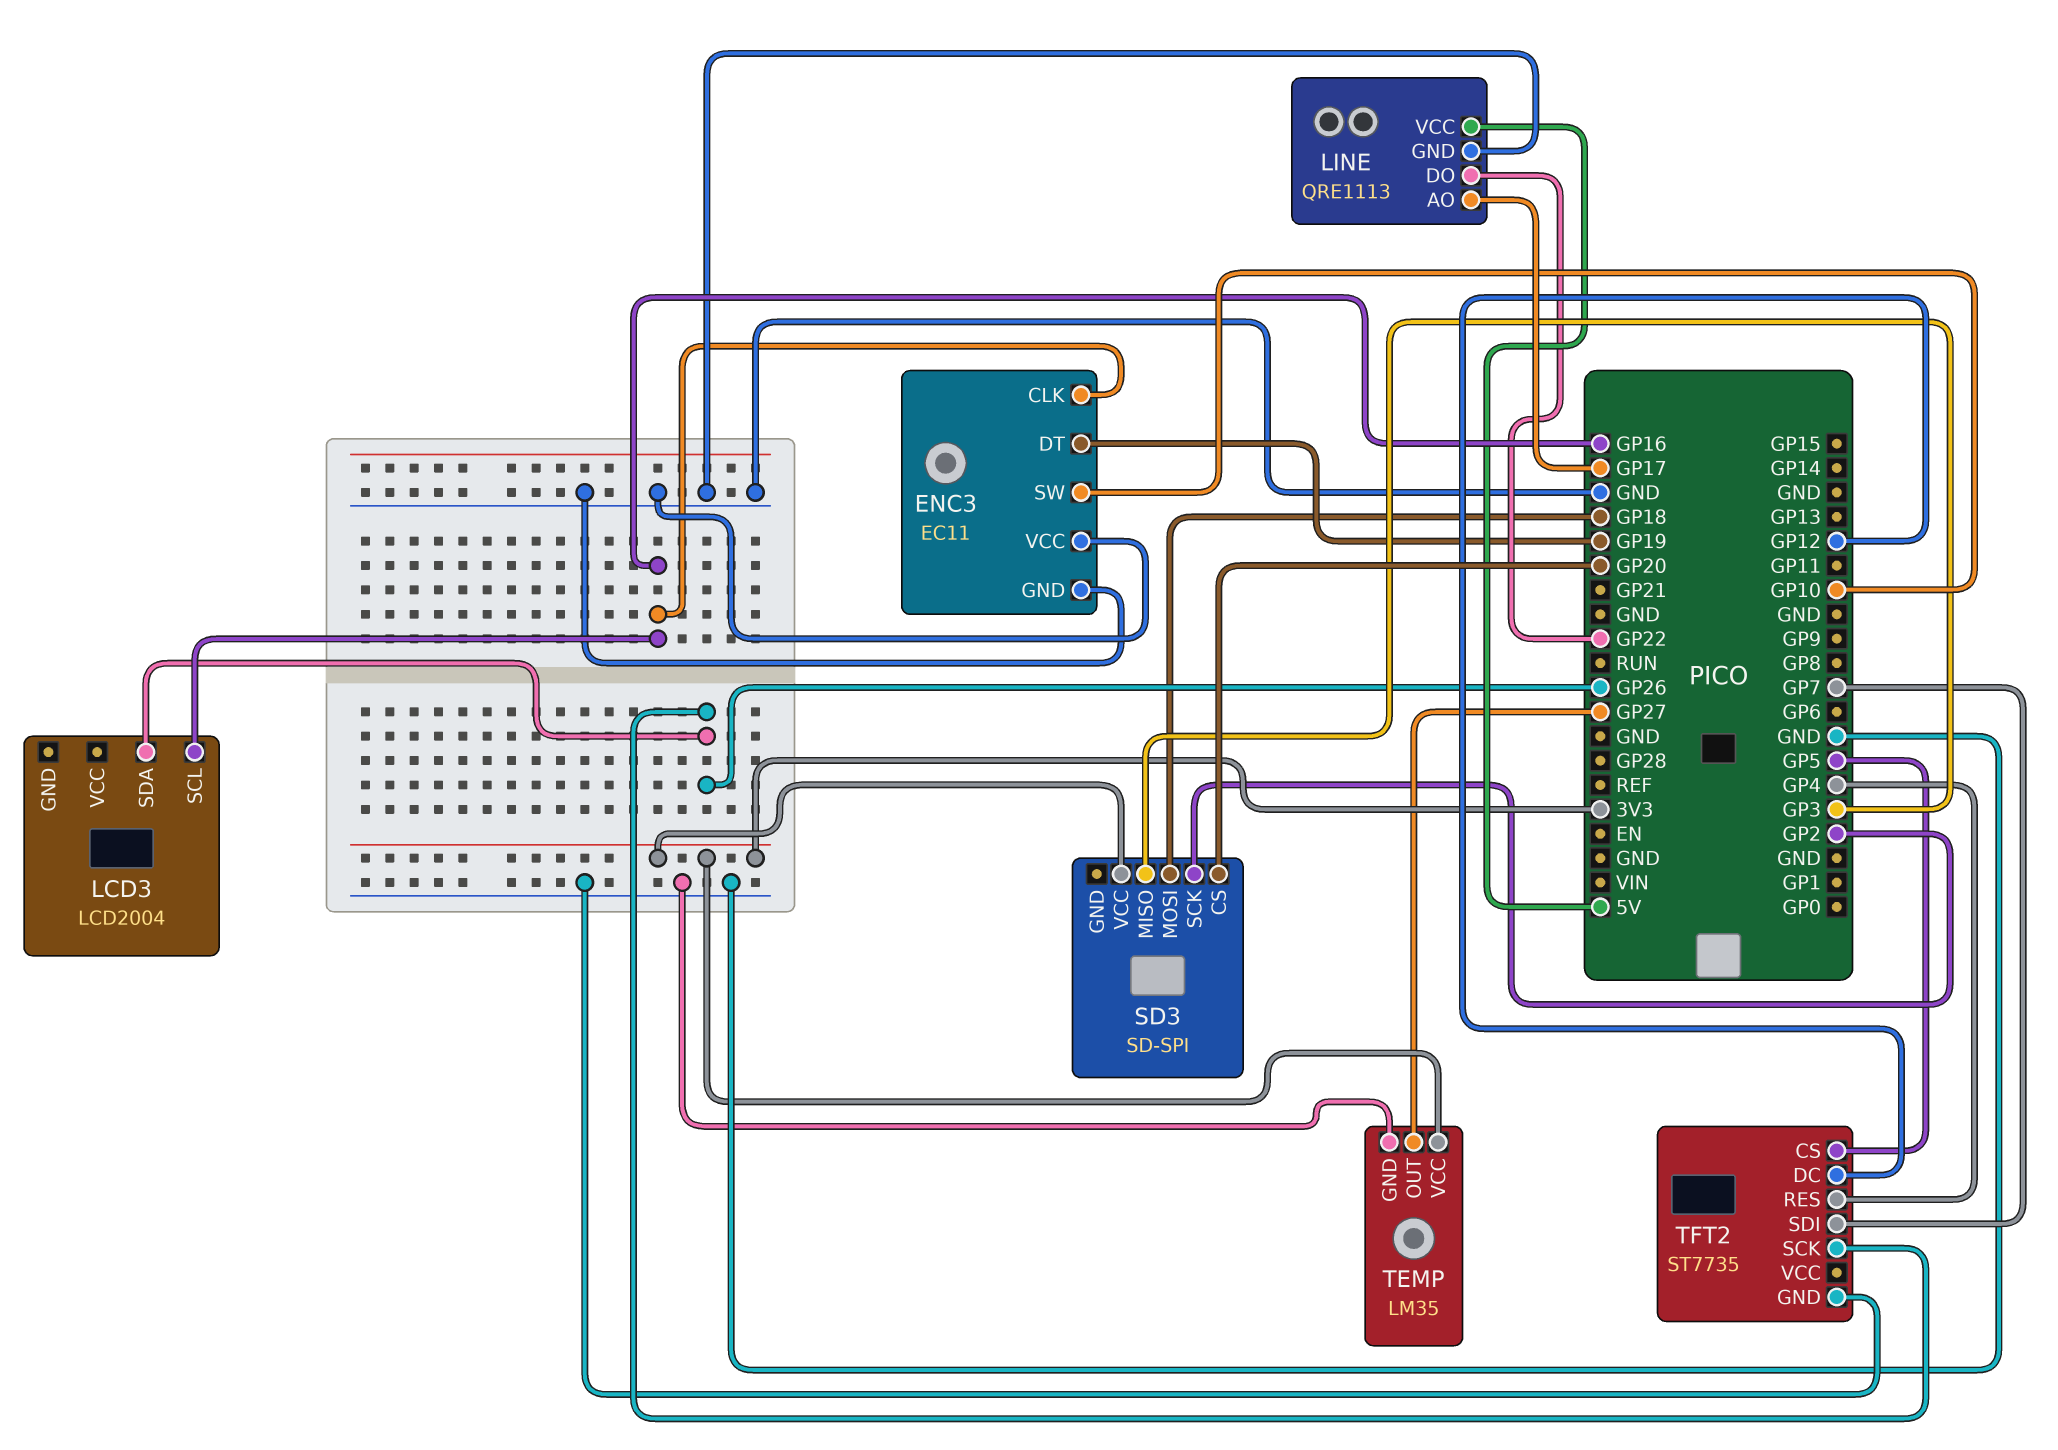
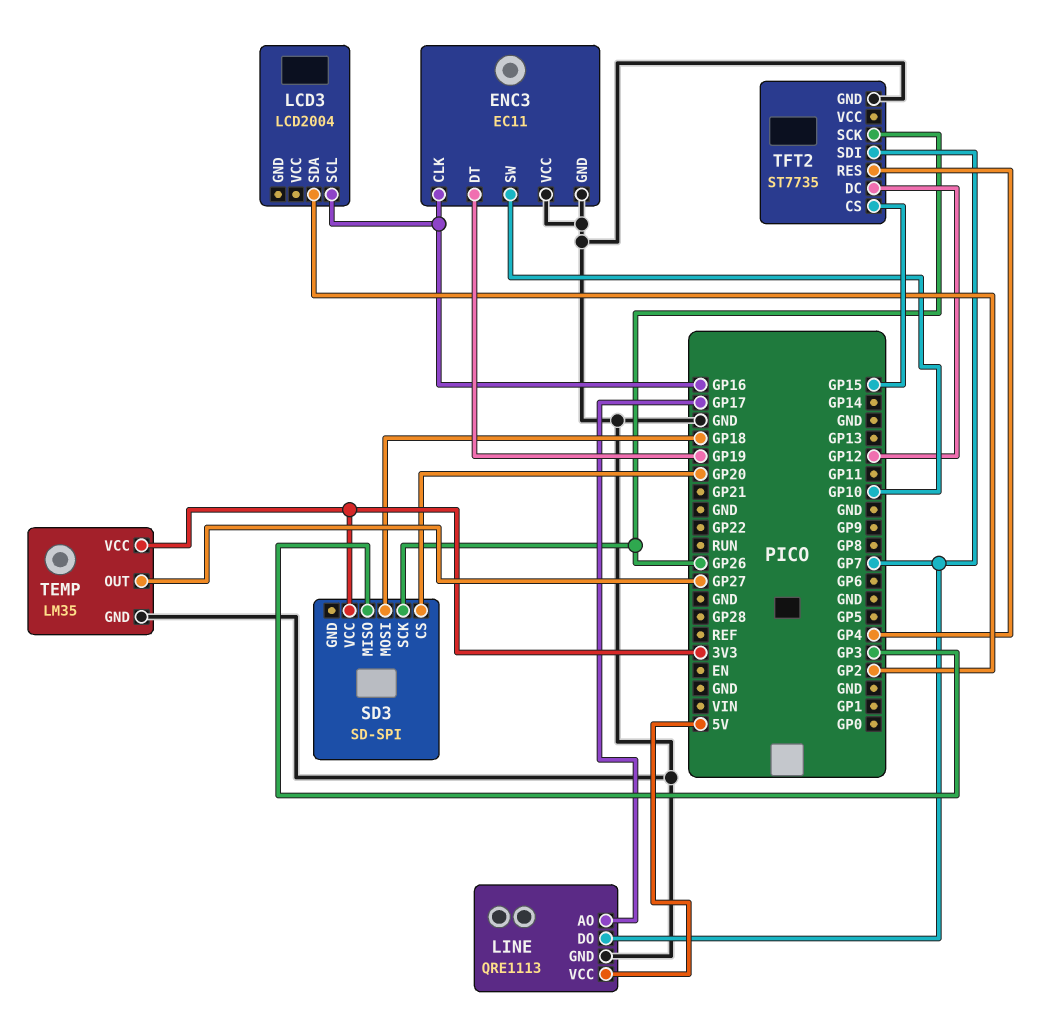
LCD3 pin SDA: GP26 -> GP2
LINE pin DO: GP22 -> GP7
SD3 pin SCK: GP2 -> GP26
TFT2 pin CS: GP5 -> GP15

